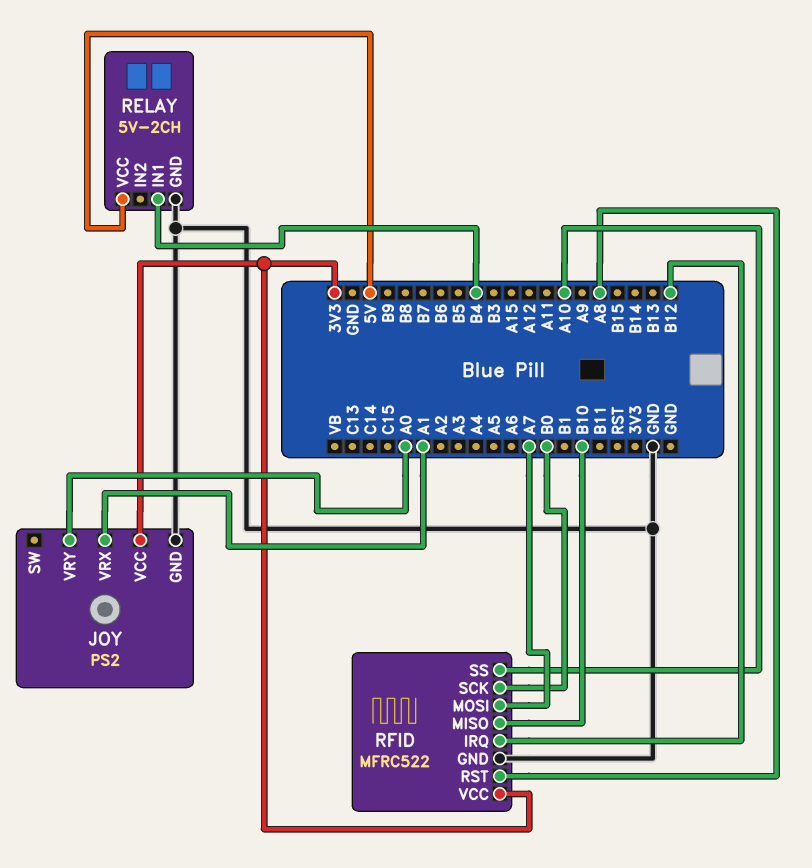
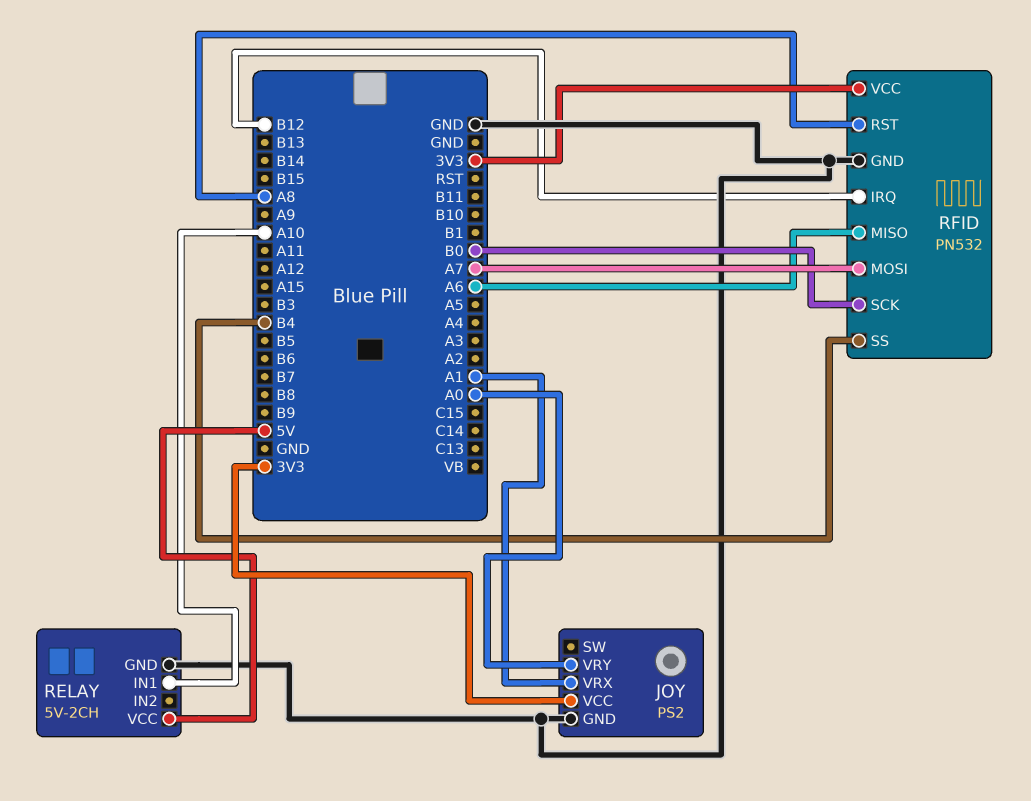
RELAY pin IN1: B4 -> A10
RFID: MFRC522 -> PN532
RFID pin MISO: B10 -> A6
RFID pin SS: A10 -> B4

